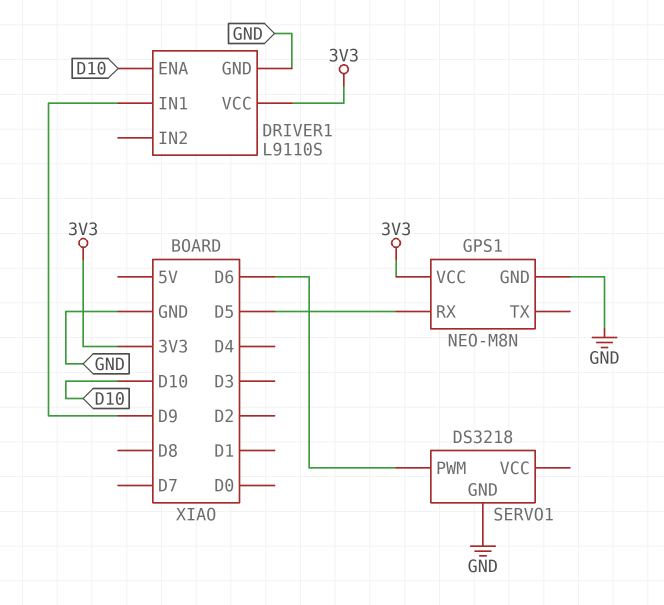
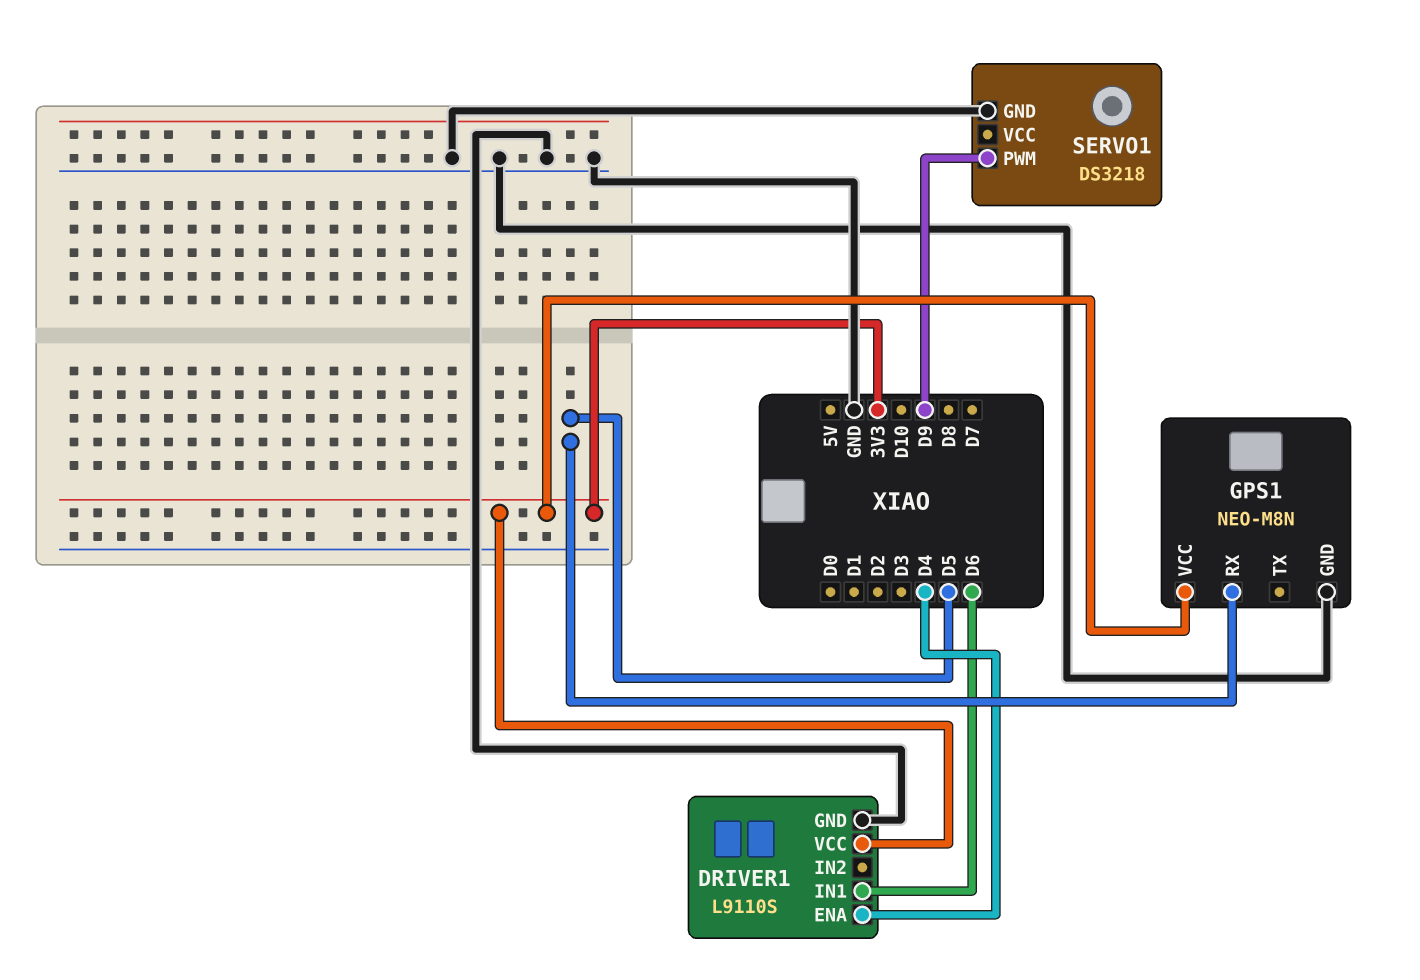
DRIVER1 pin ENA: D10 -> D4
DRIVER1 pin IN1: D9 -> D6
SERVO1 pin PWM: D6 -> D9

